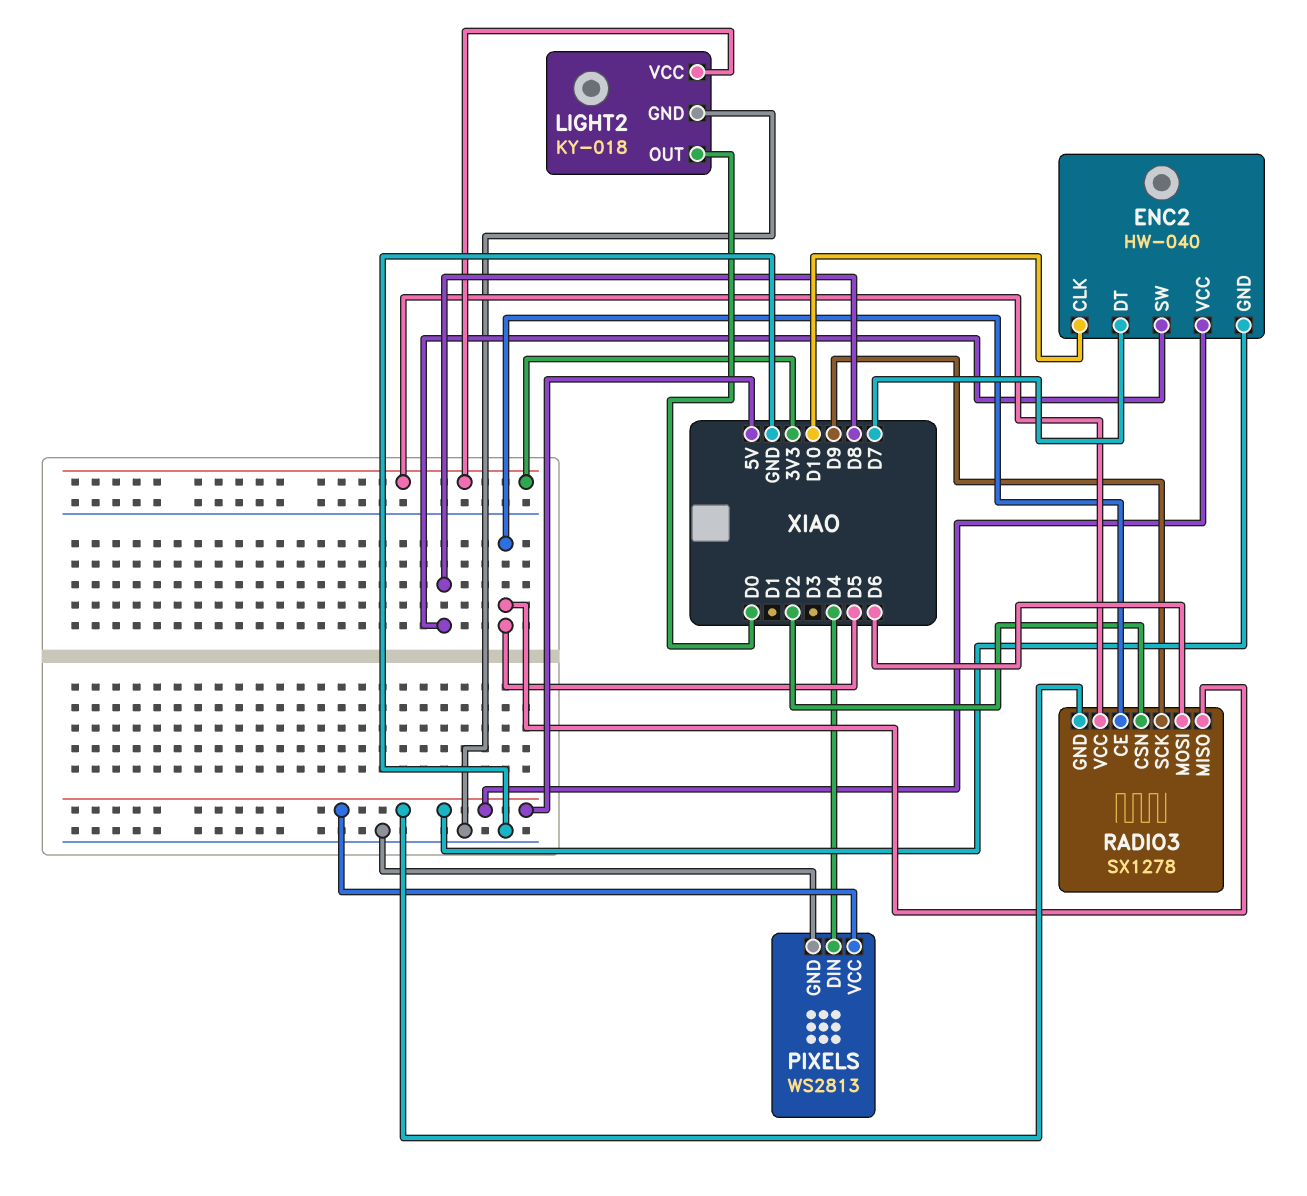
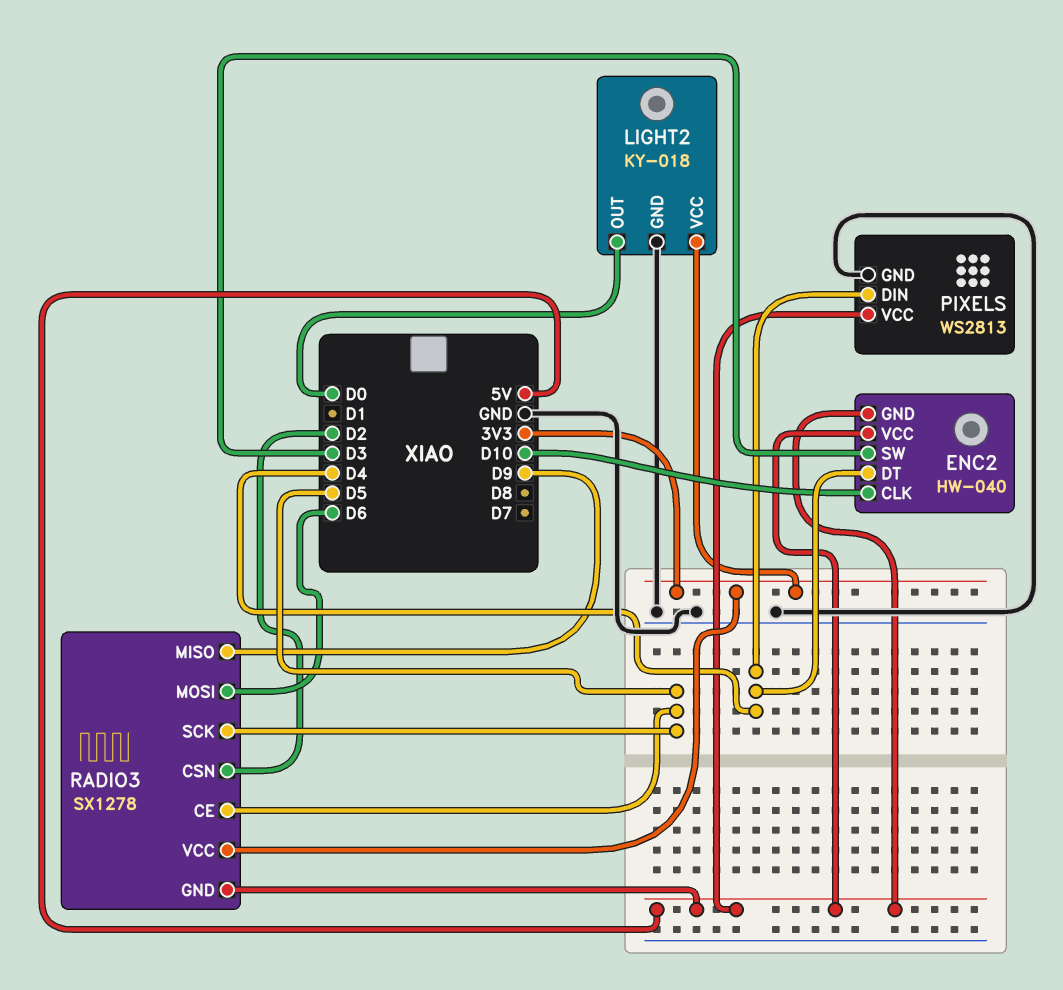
ENC2 pin DT: D7 -> D4
ENC2 pin SW: D8 -> D3
RADIO3 pin MISO: D5 -> D9
RADIO3 pin SCK: D9 -> D5

